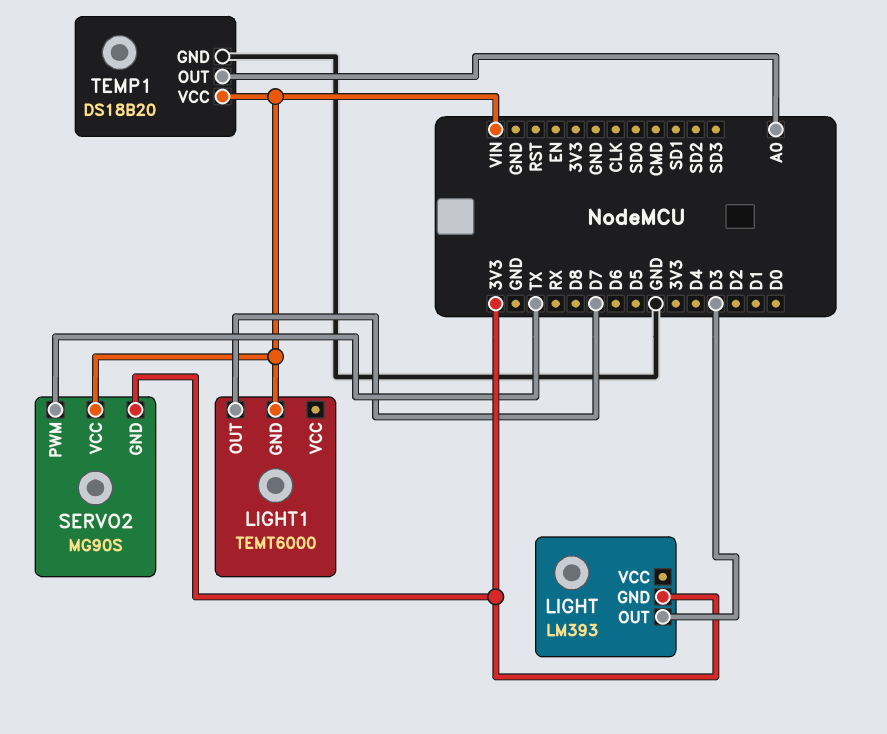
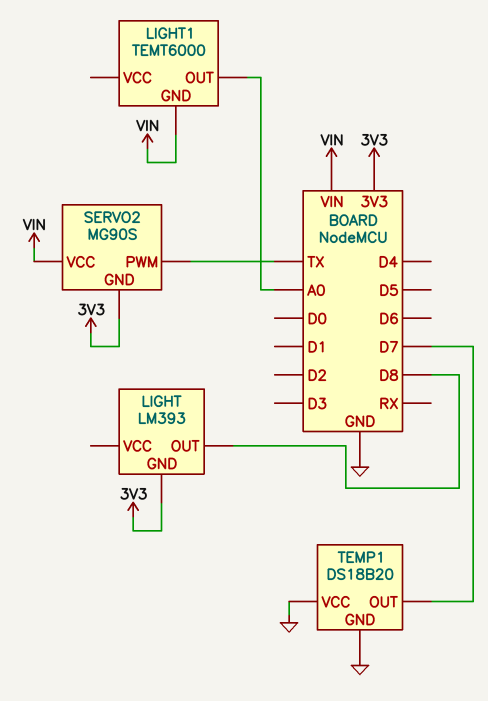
LIGHT pin OUT: D3 -> D8
LIGHT1 pin OUT: D7 -> A0
TEMP1 pin OUT: A0 -> D7
TEMP1 pin VCC: VIN -> GND

